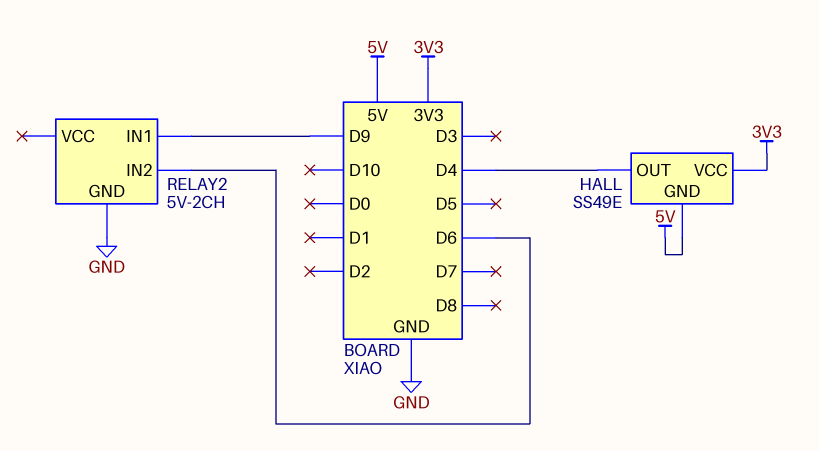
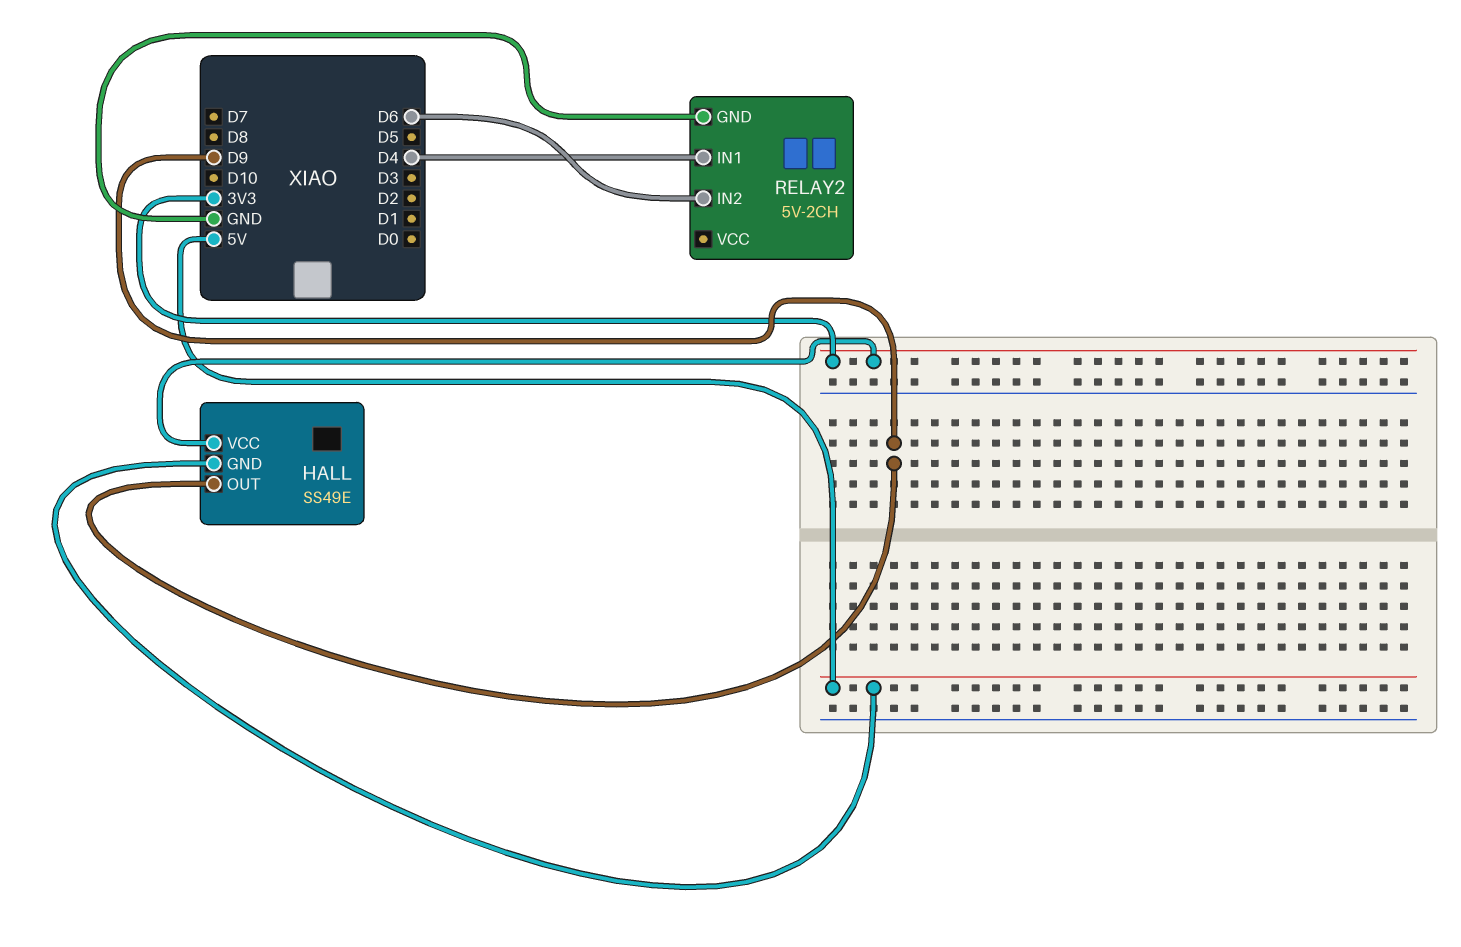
HALL pin OUT: D4 -> D9
RELAY2 pin IN1: D9 -> D4

